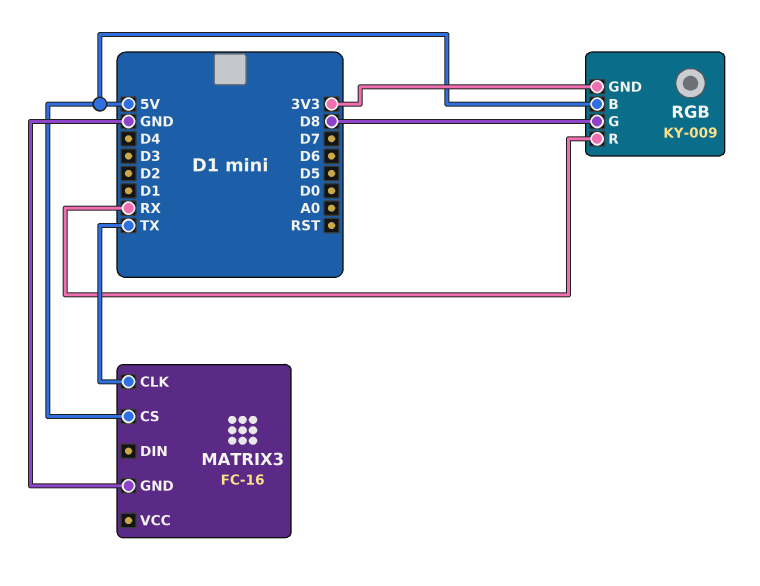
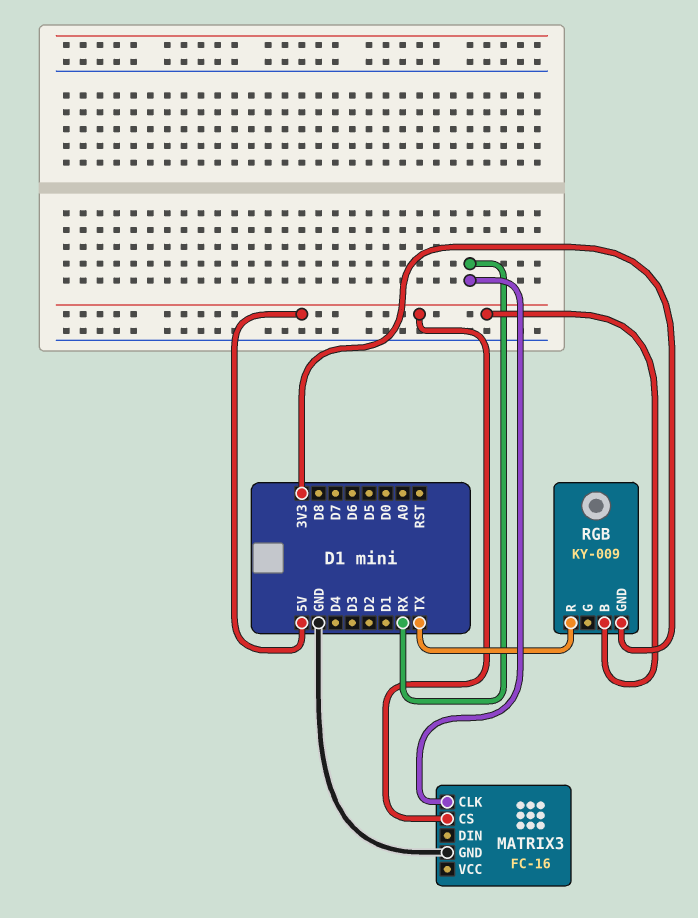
MATRIX3 pin CLK: TX -> RX
RGB pin G: D8 -> none
RGB pin R: RX -> TX

